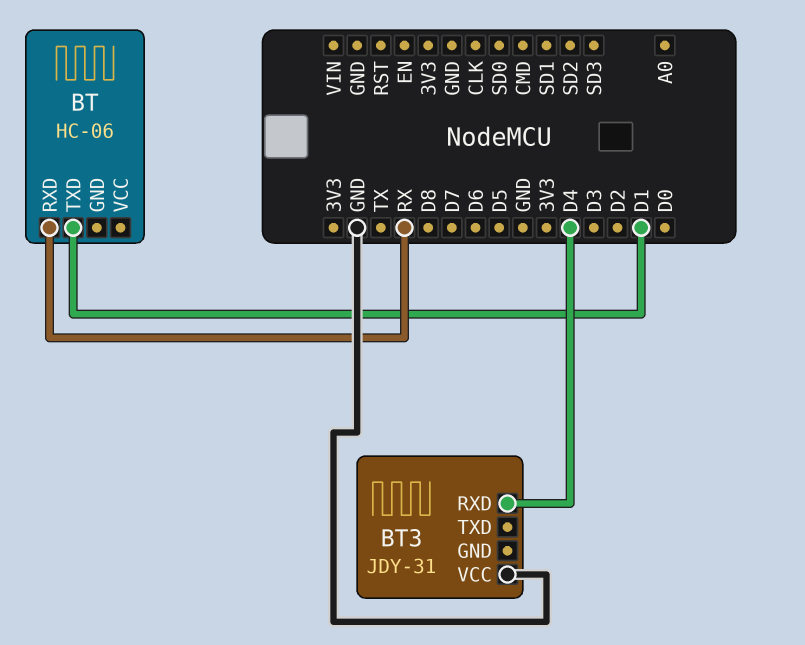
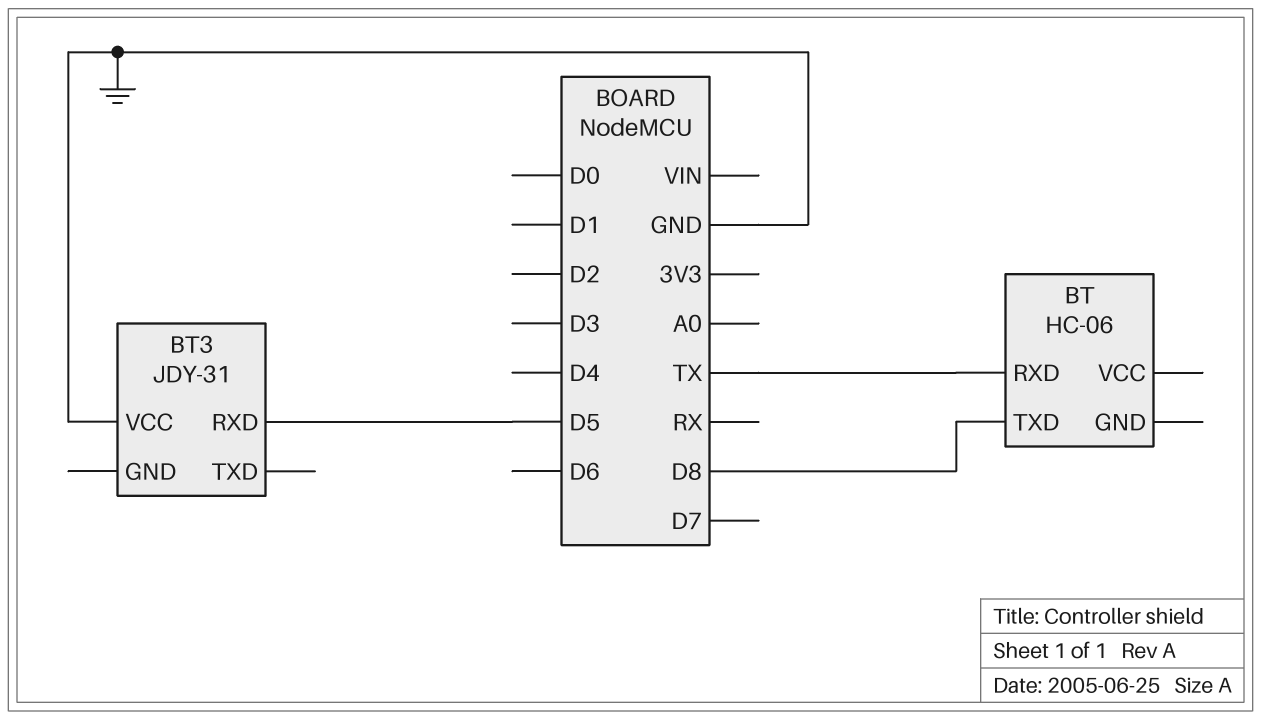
BT pin RXD: RX -> TX
BT pin TXD: D1 -> D8
BT3 pin RXD: D4 -> D5

